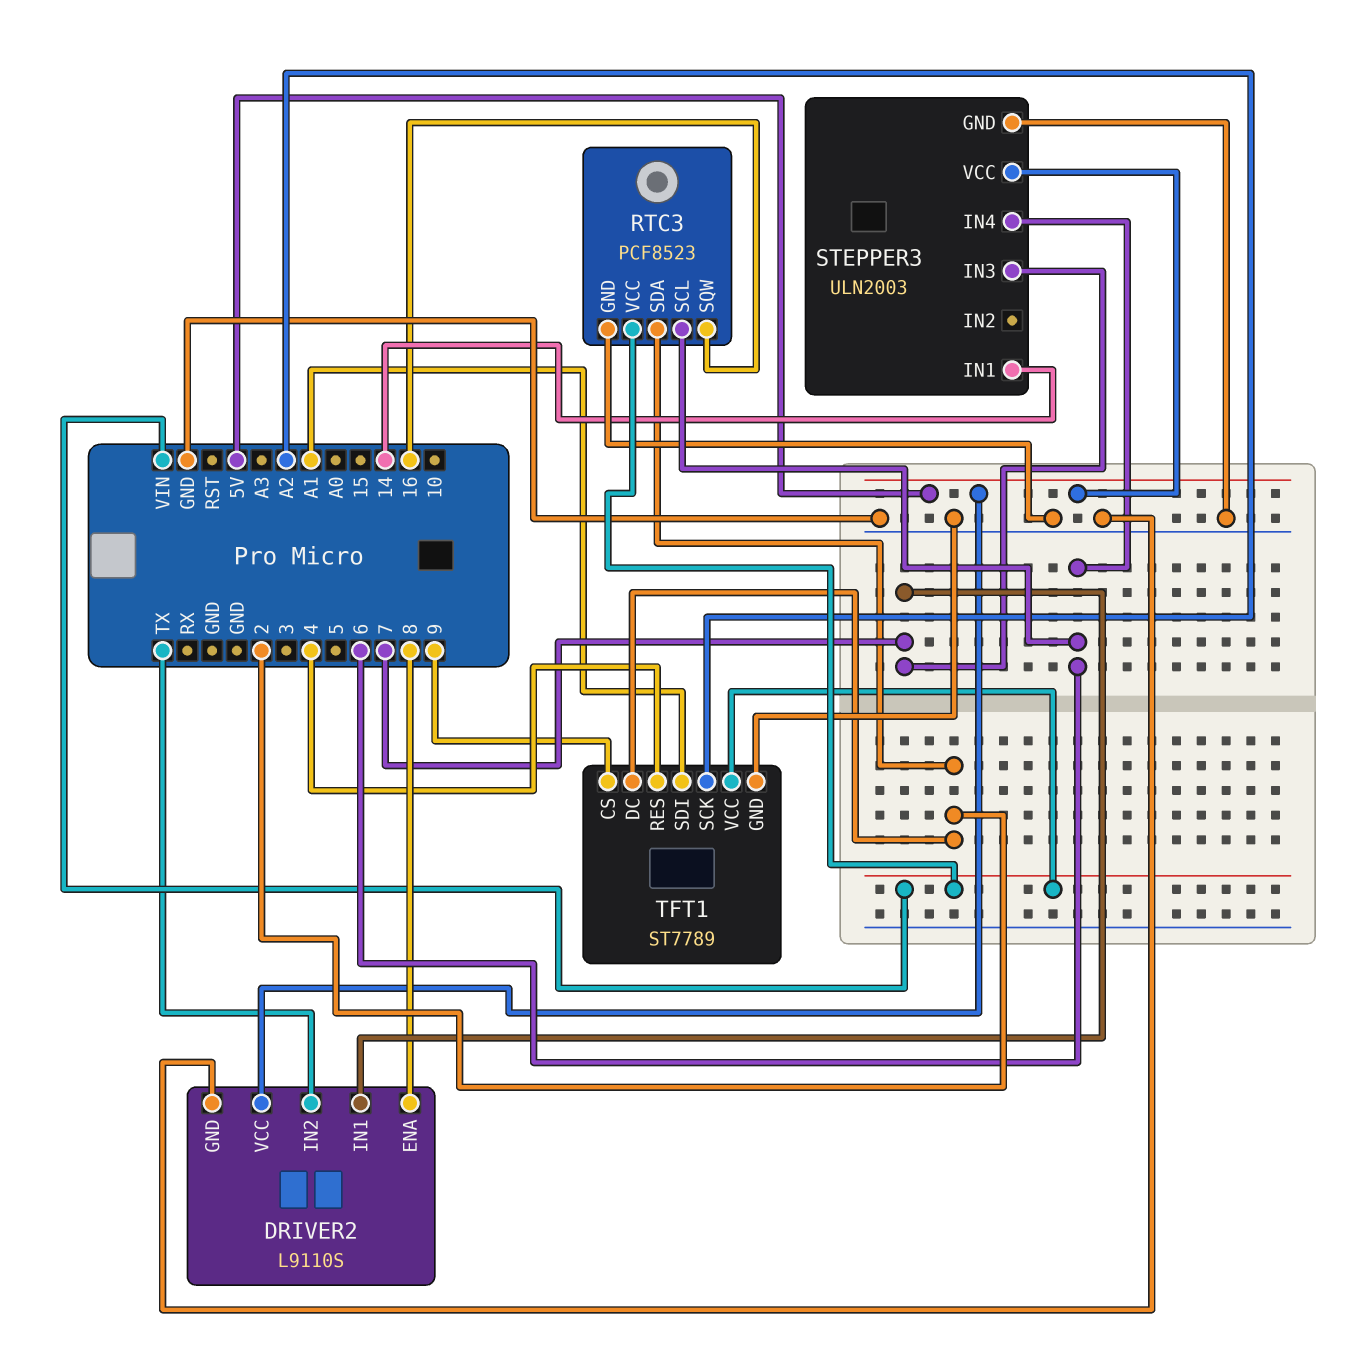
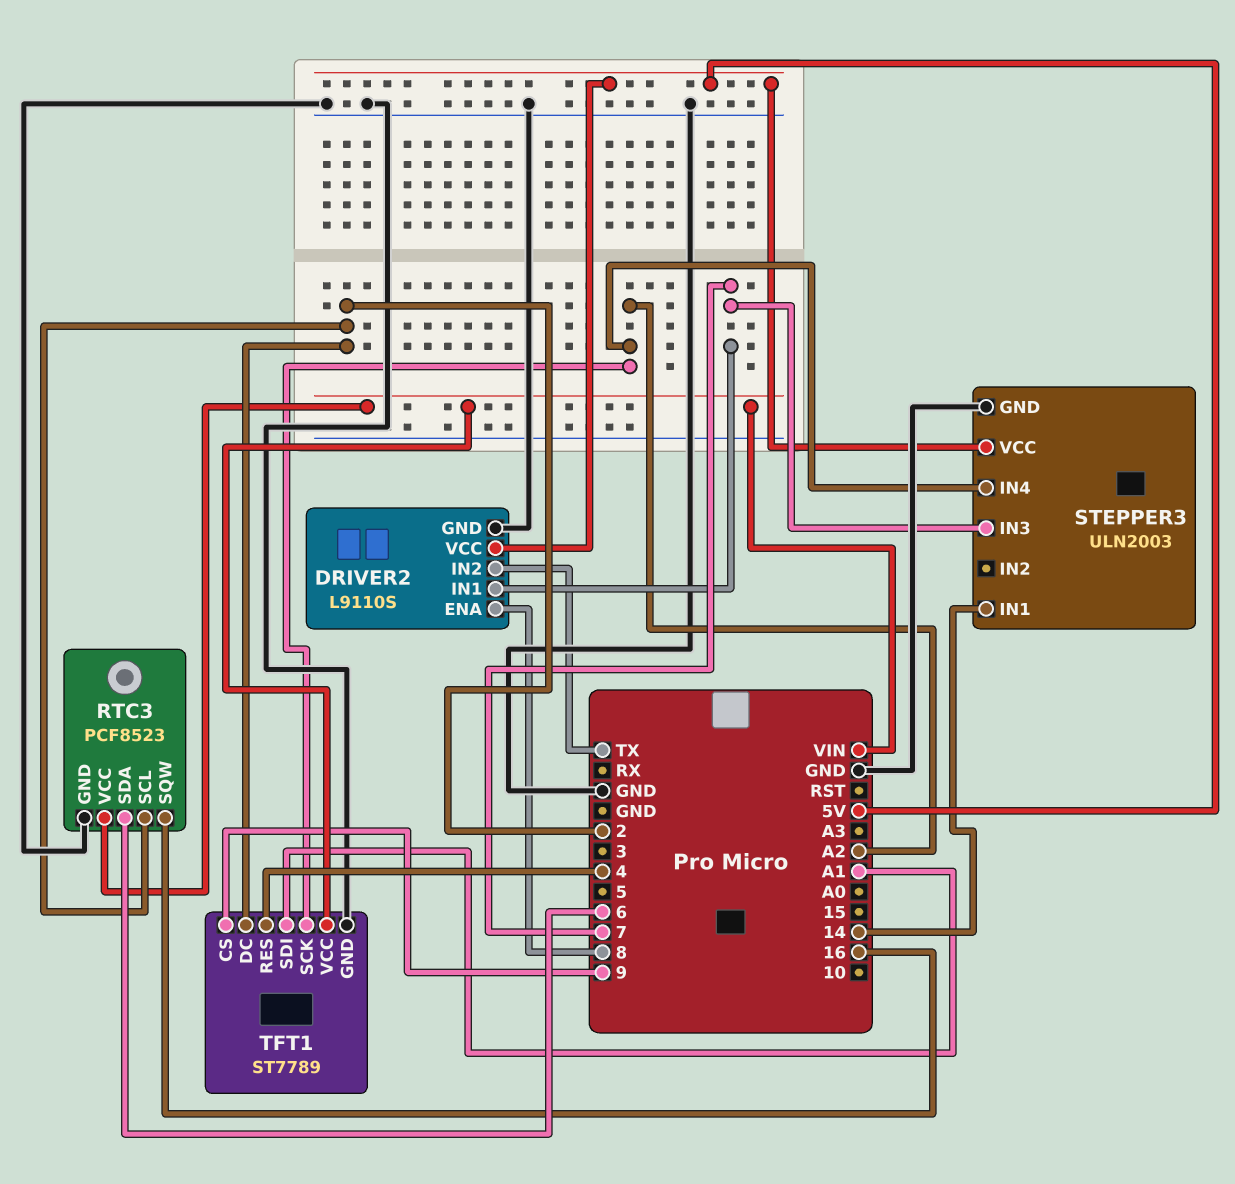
RTC3 pin SCL: 6 -> 2
RTC3 pin SDA: 2 -> 6
STEPPER3 pin IN4: 6 -> A2

